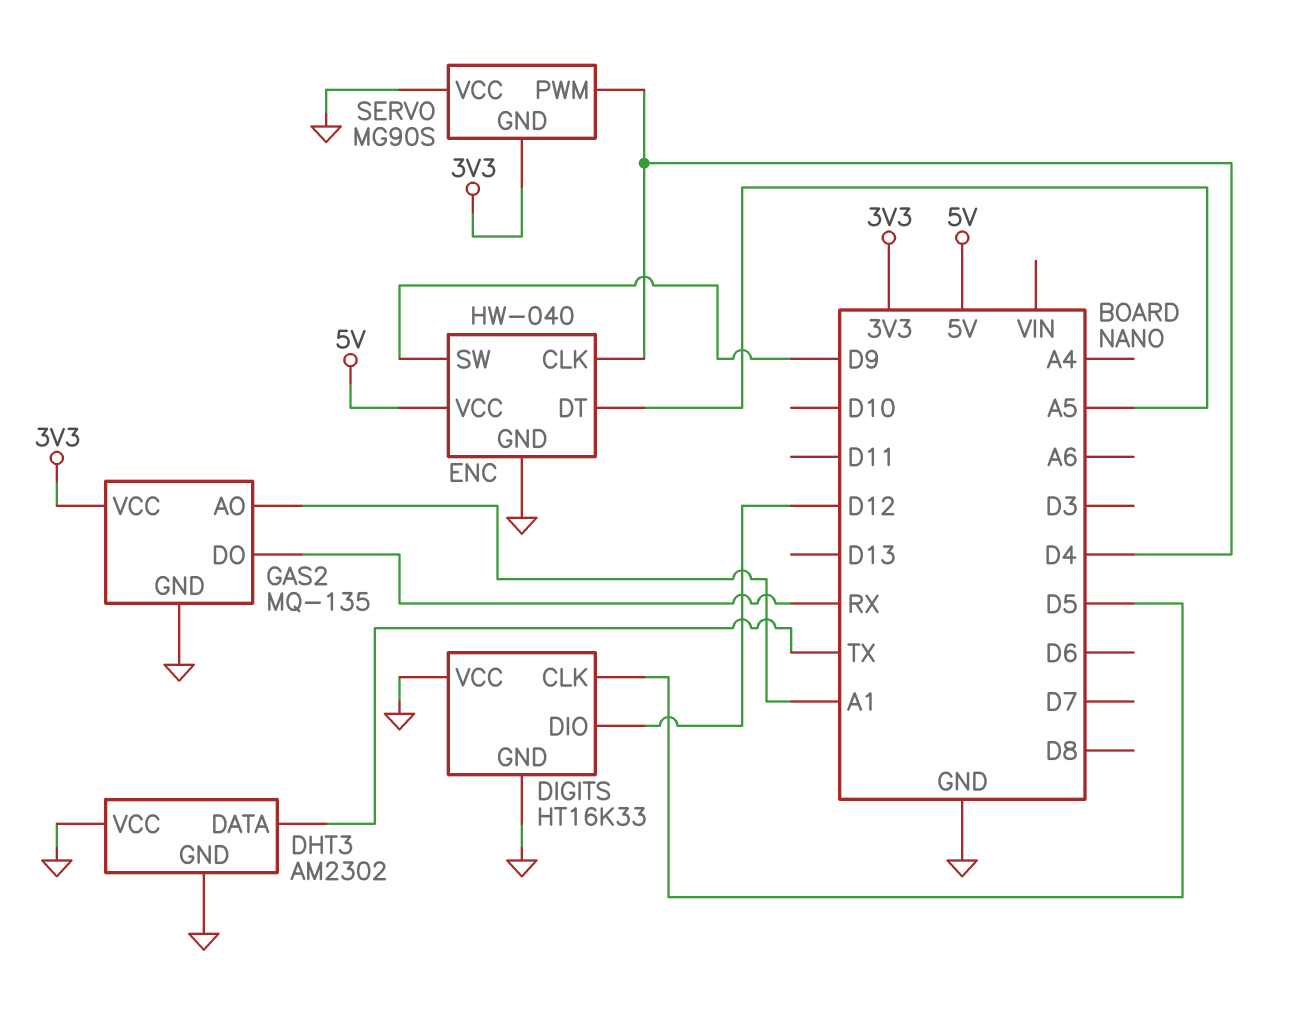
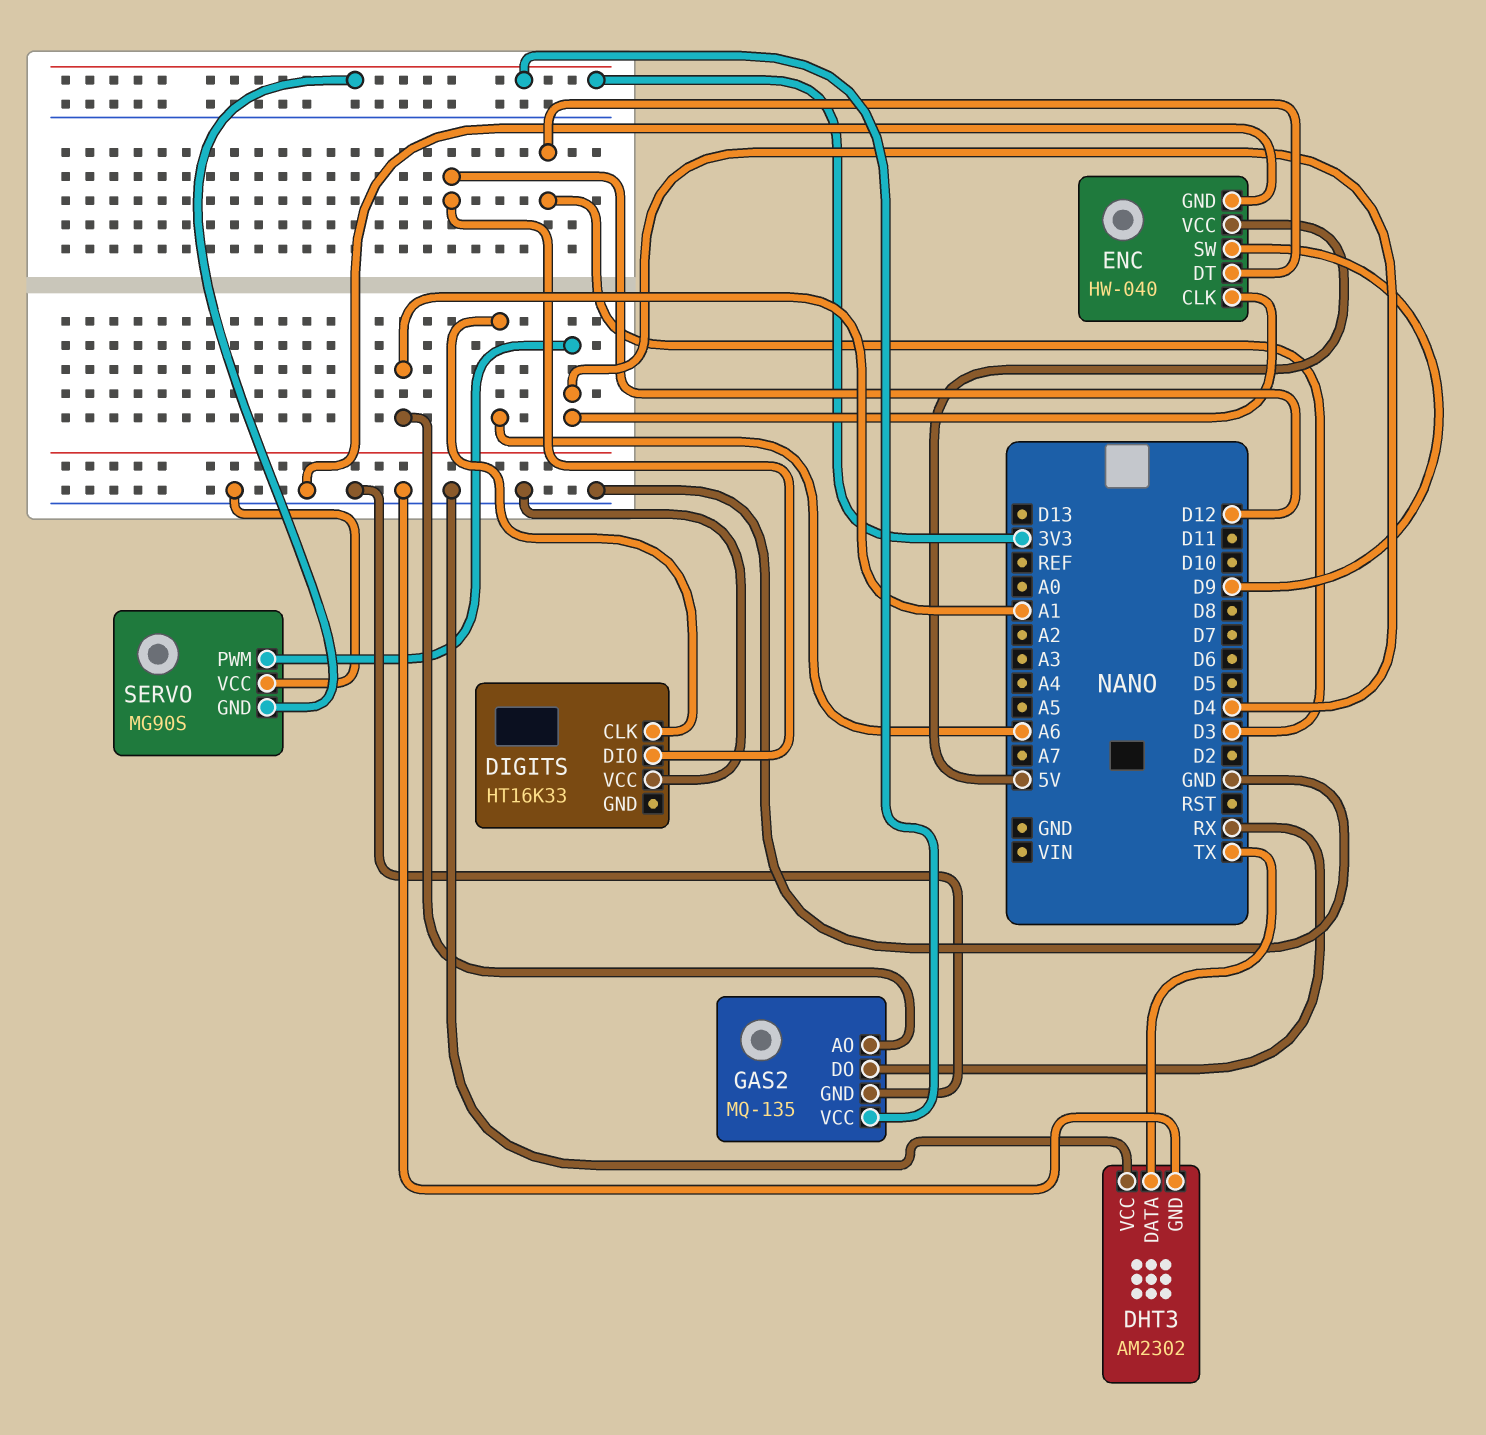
DIGITS pin CLK: D5 -> A6
DIGITS pin GND: GND -> none
ENC pin DT: A5 -> D3

